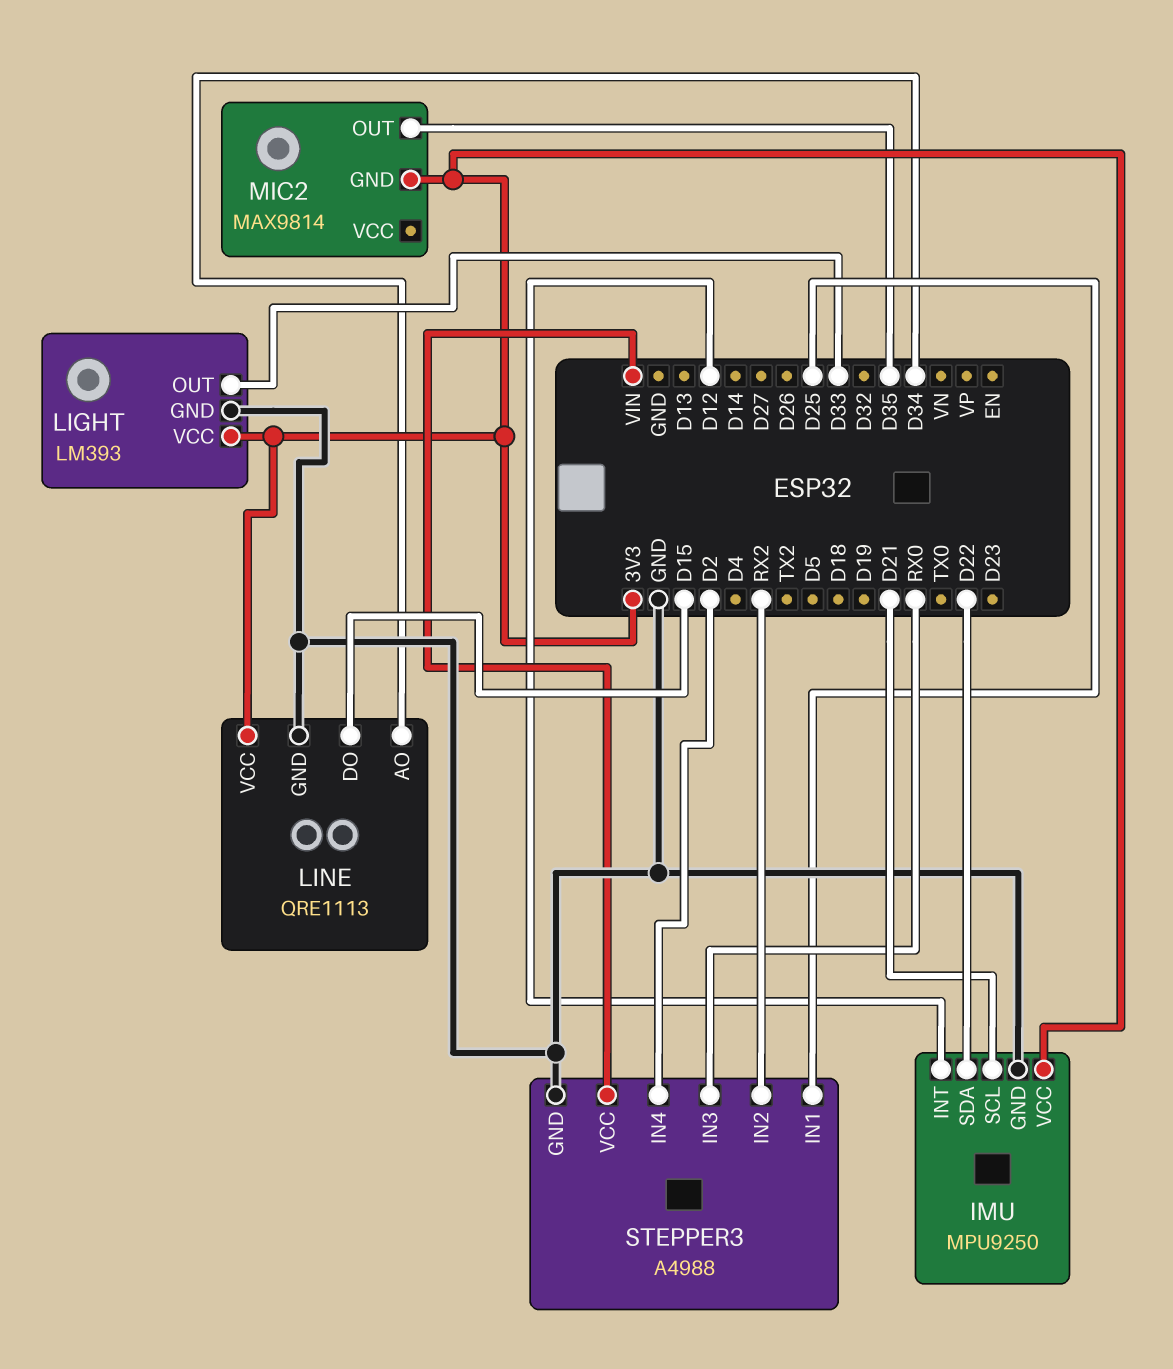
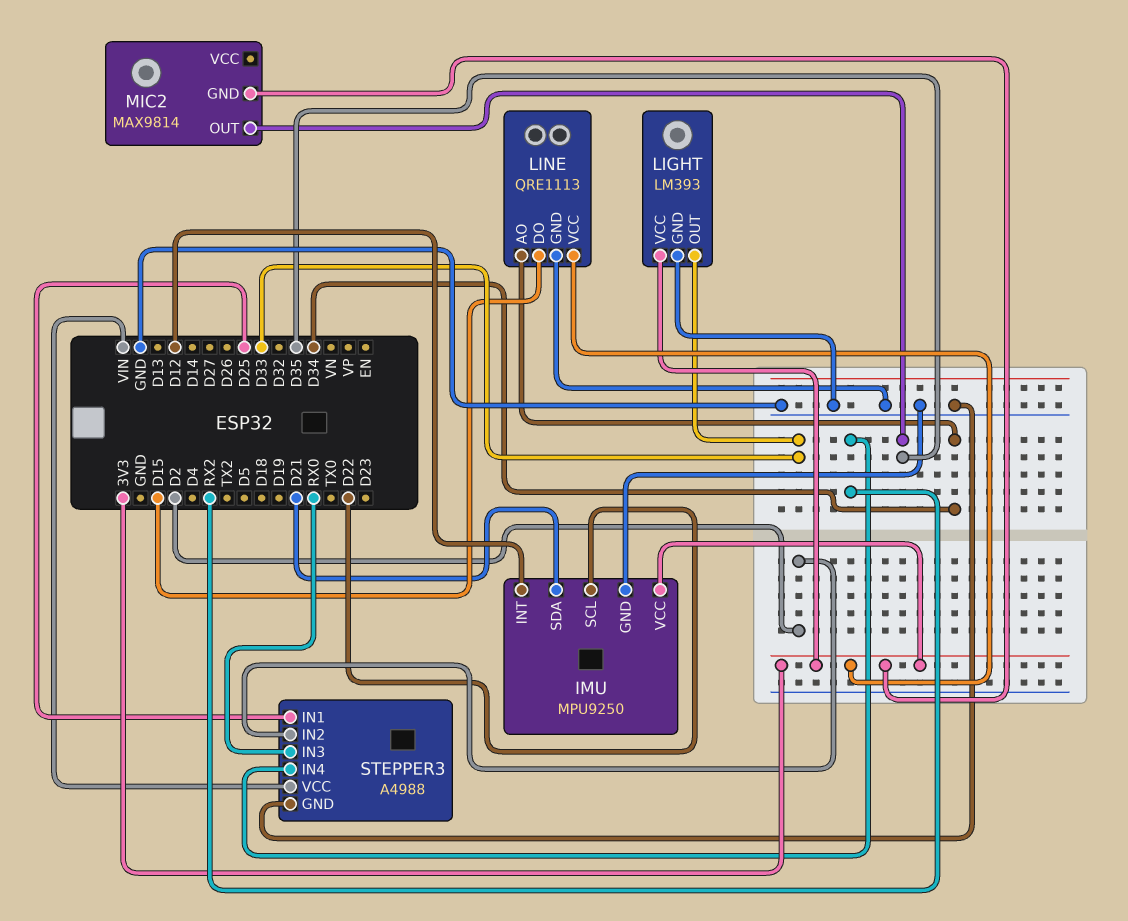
IMU pin SCL: D21 -> D22
IMU pin SDA: D22 -> D21
STEPPER3 pin IN2: RX2 -> D2
STEPPER3 pin IN4: D2 -> RX2

